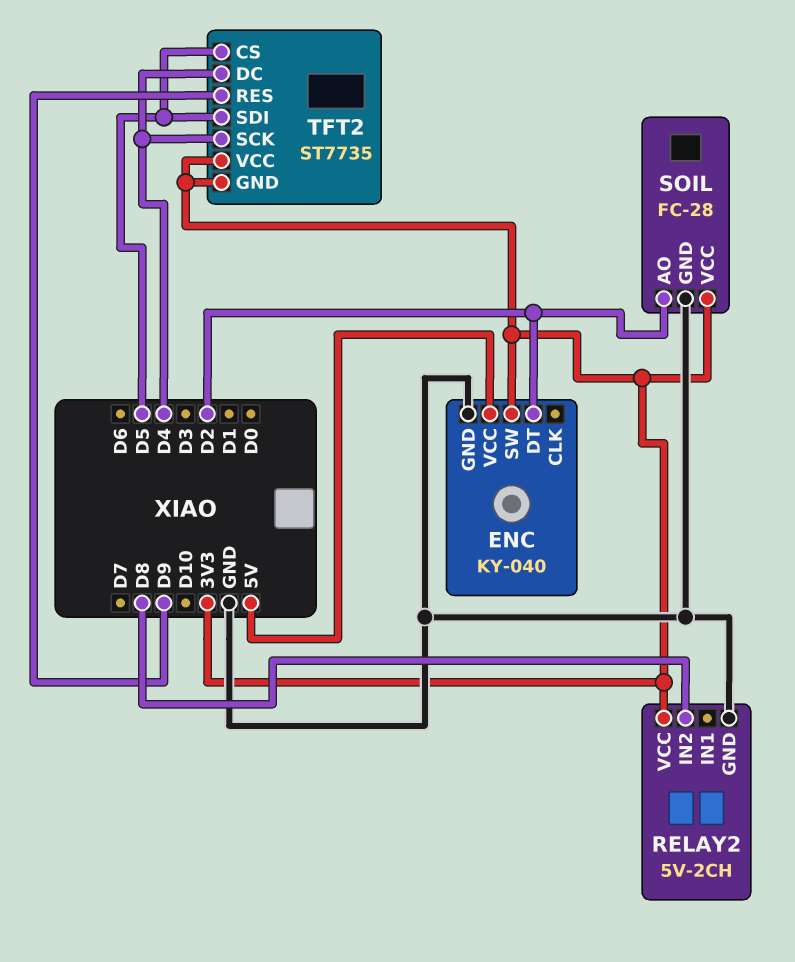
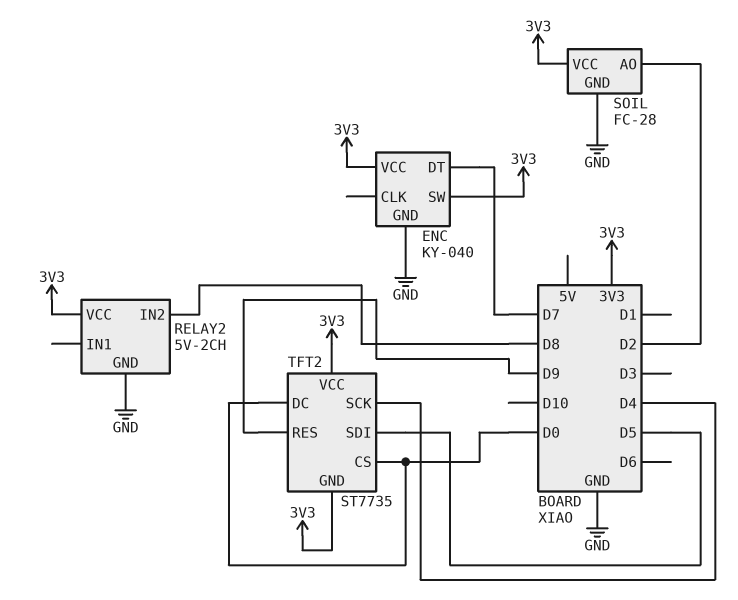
ENC pin DT: D2 -> D7
ENC pin VCC: 5V -> 3V3
TFT2 pin CS: D5 -> D0
TFT2 pin DC: D4 -> D0

